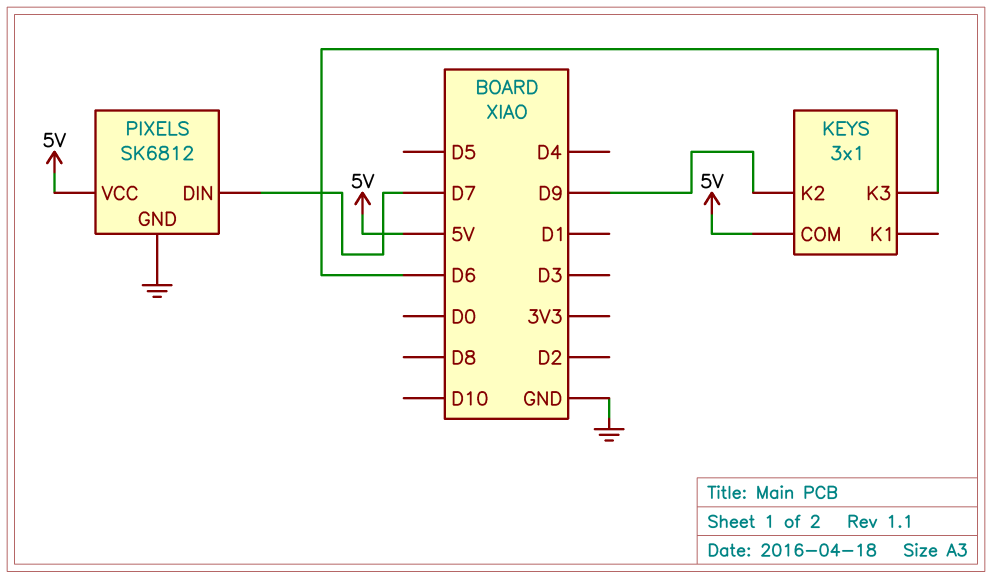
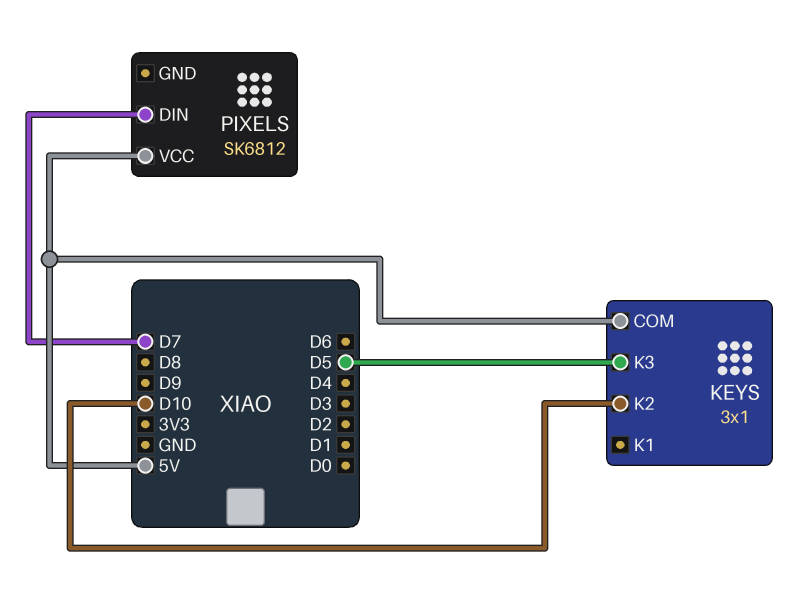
KEYS pin K2: D9 -> D10
KEYS pin K3: D6 -> D5
PIXELS pin GND: GND -> none

